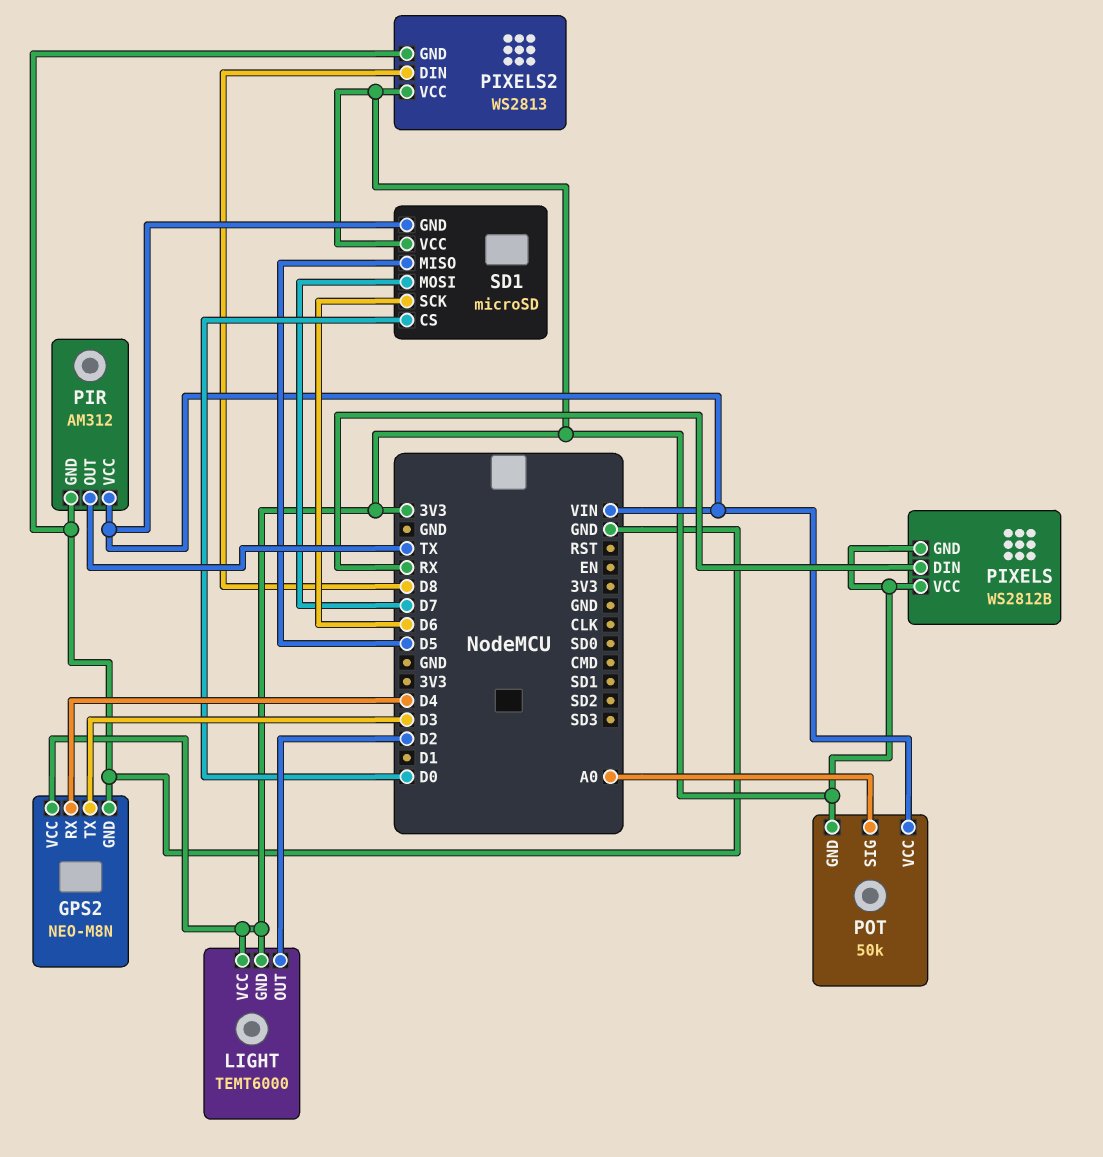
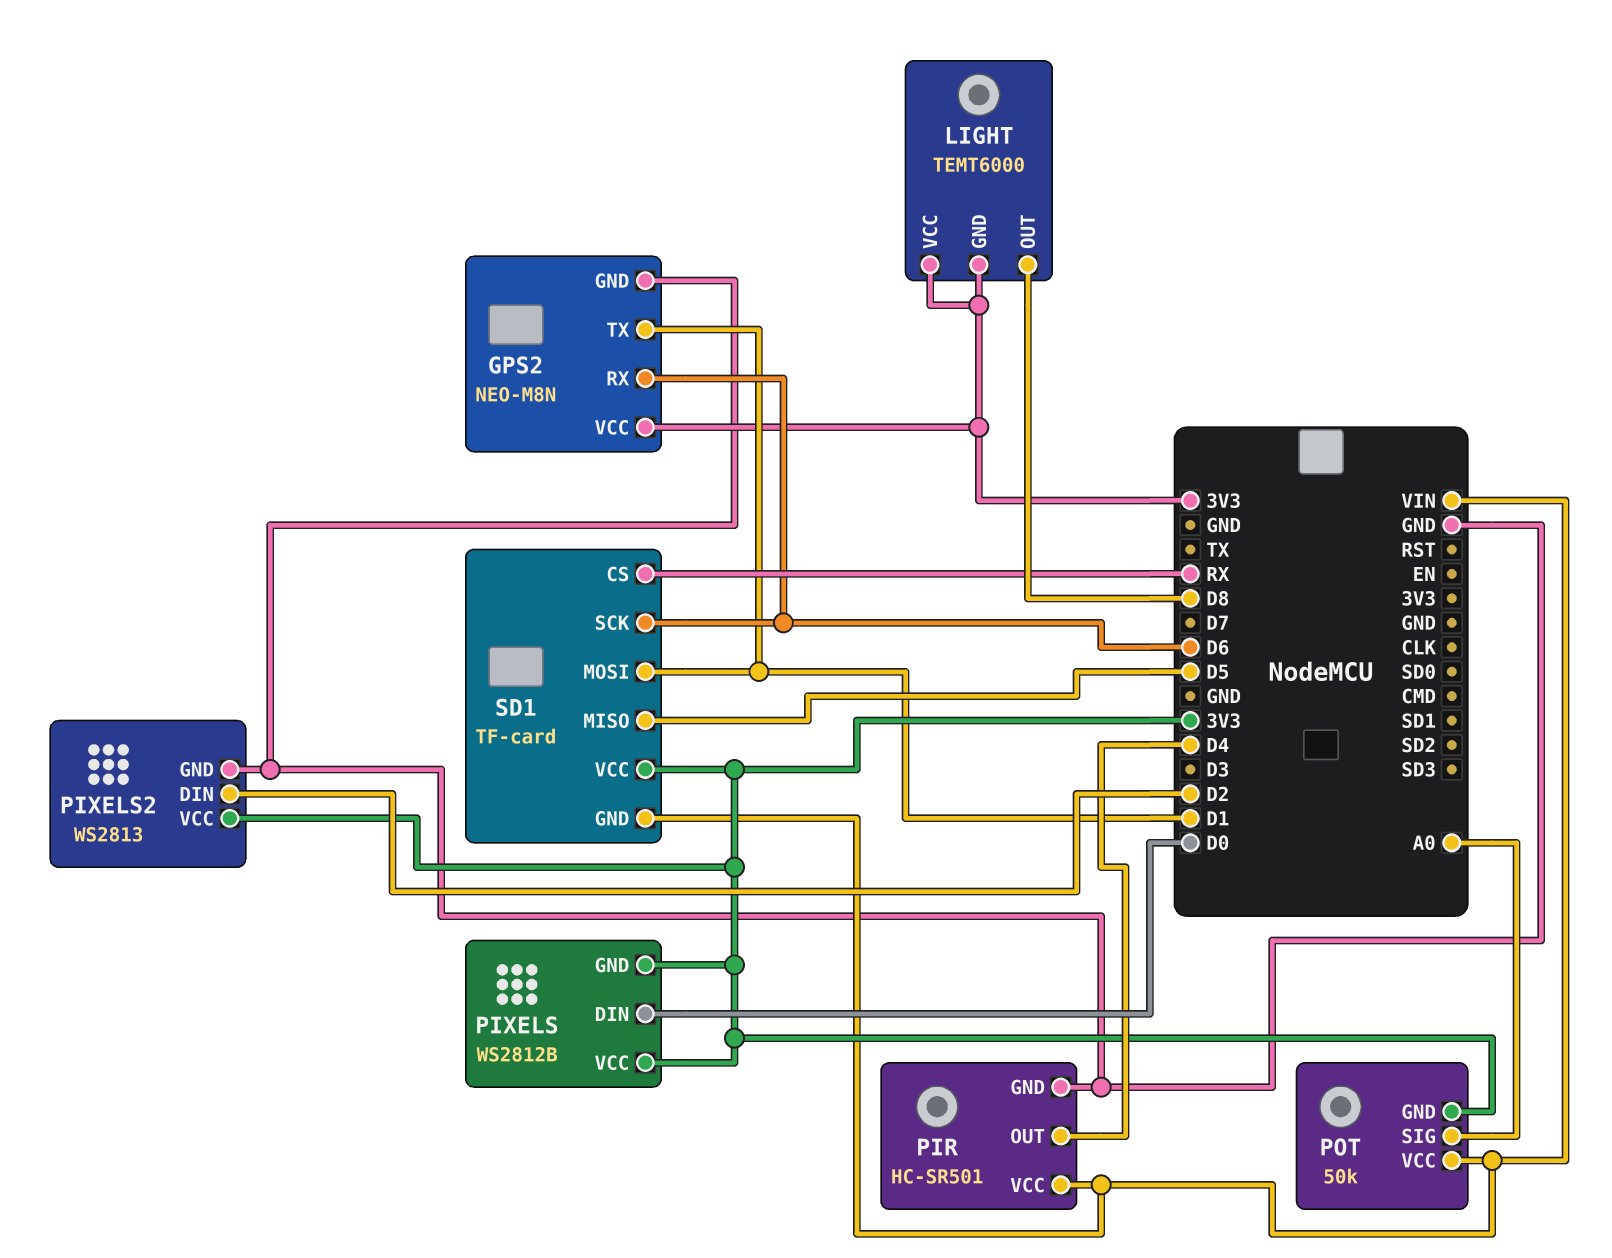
GPS2 pin RX: D4 -> D6
GPS2 pin TX: D3 -> D1
LIGHT pin OUT: D2 -> D8
PIR: AM312 -> HC-SR501
PIR pin OUT: TX -> D4
PIXELS pin DIN: RX -> D0
PIXELS2 pin DIN: D8 -> D2
SD1: microSD -> TF-card
SD1 pin CS: D0 -> RX
SD1 pin MOSI: D7 -> D1

